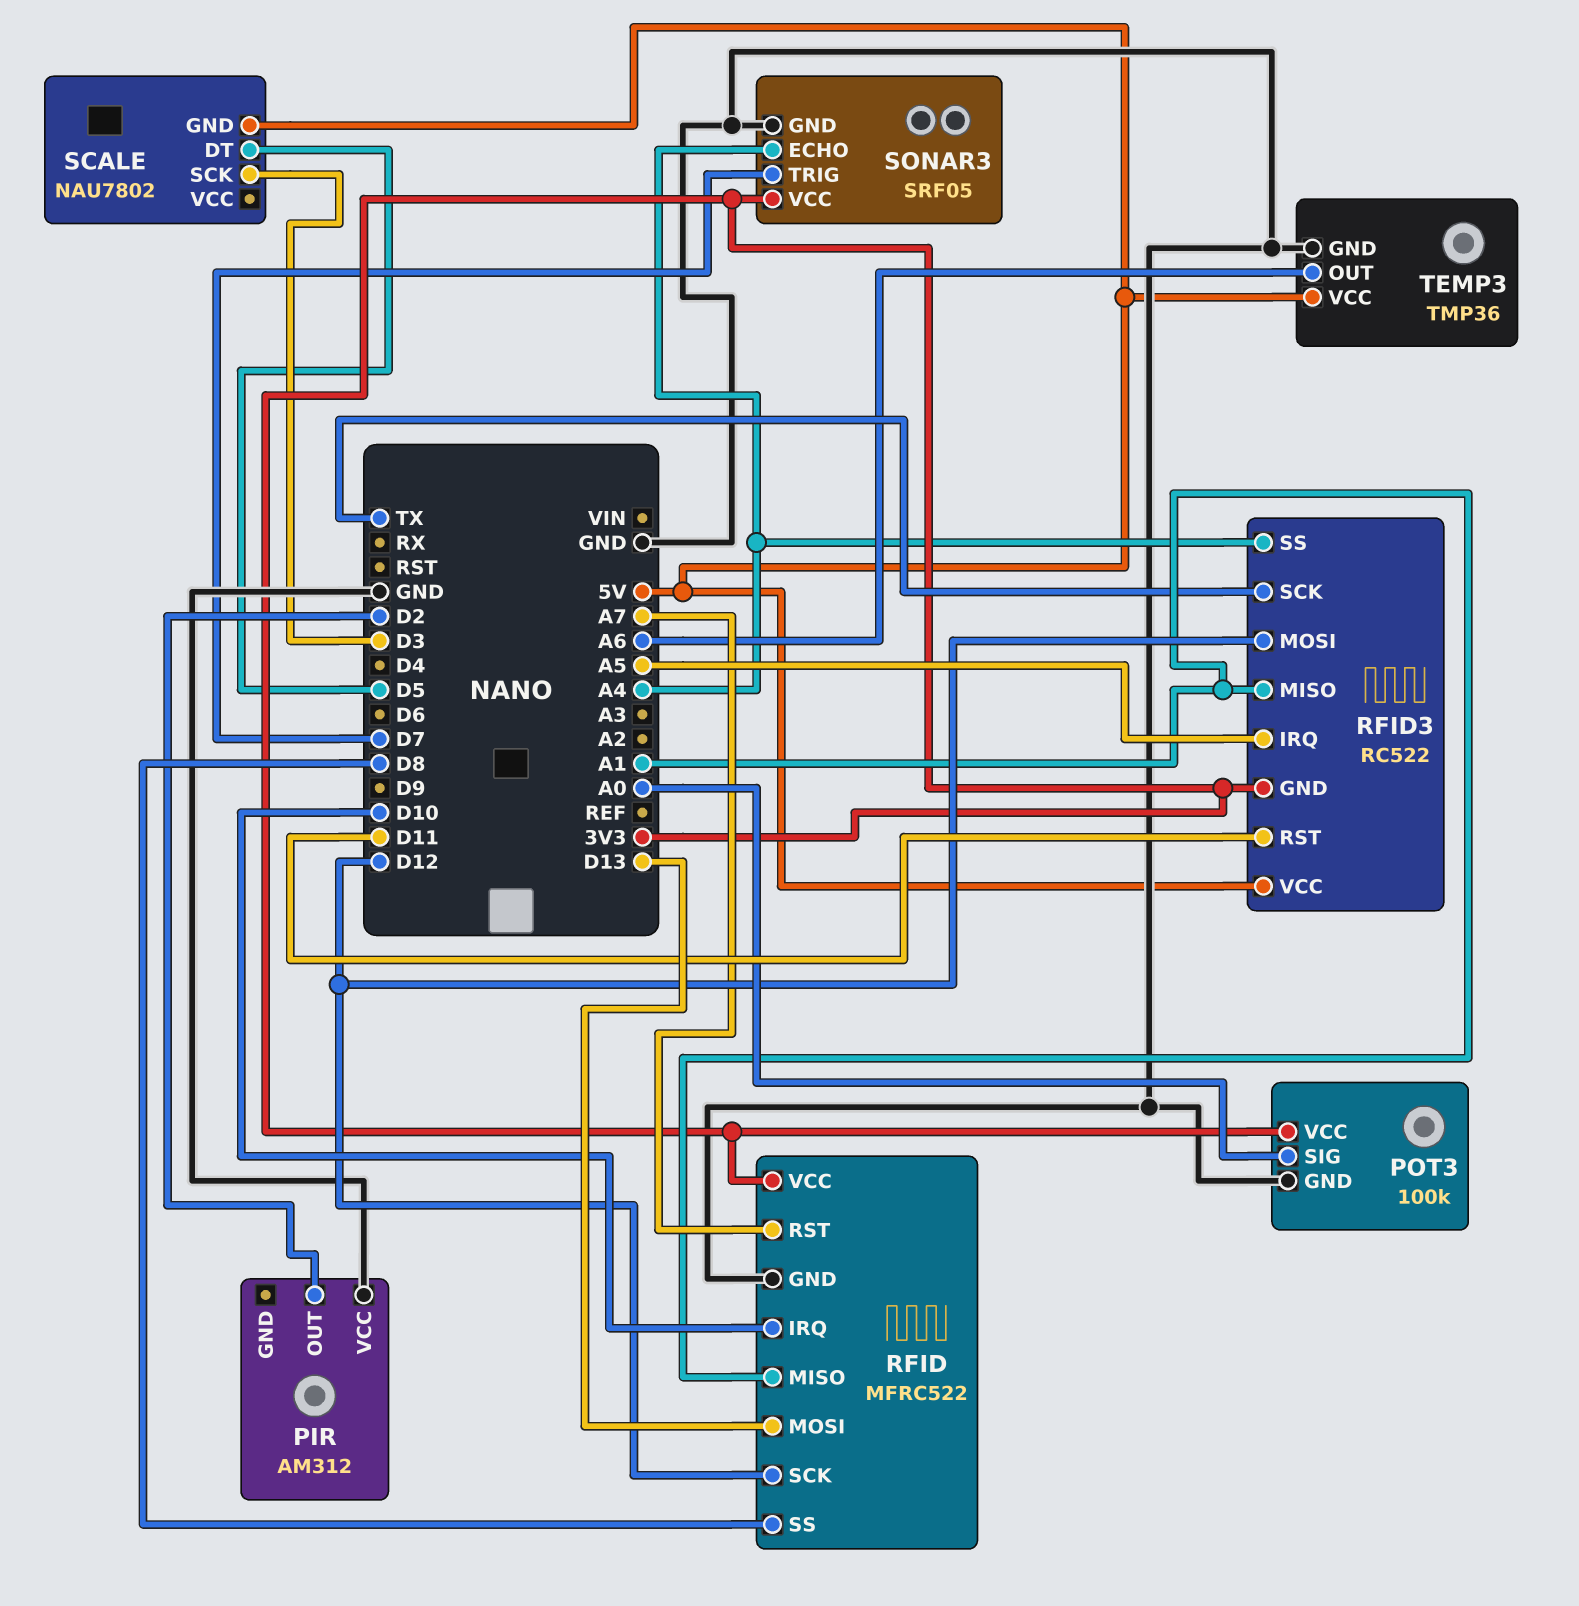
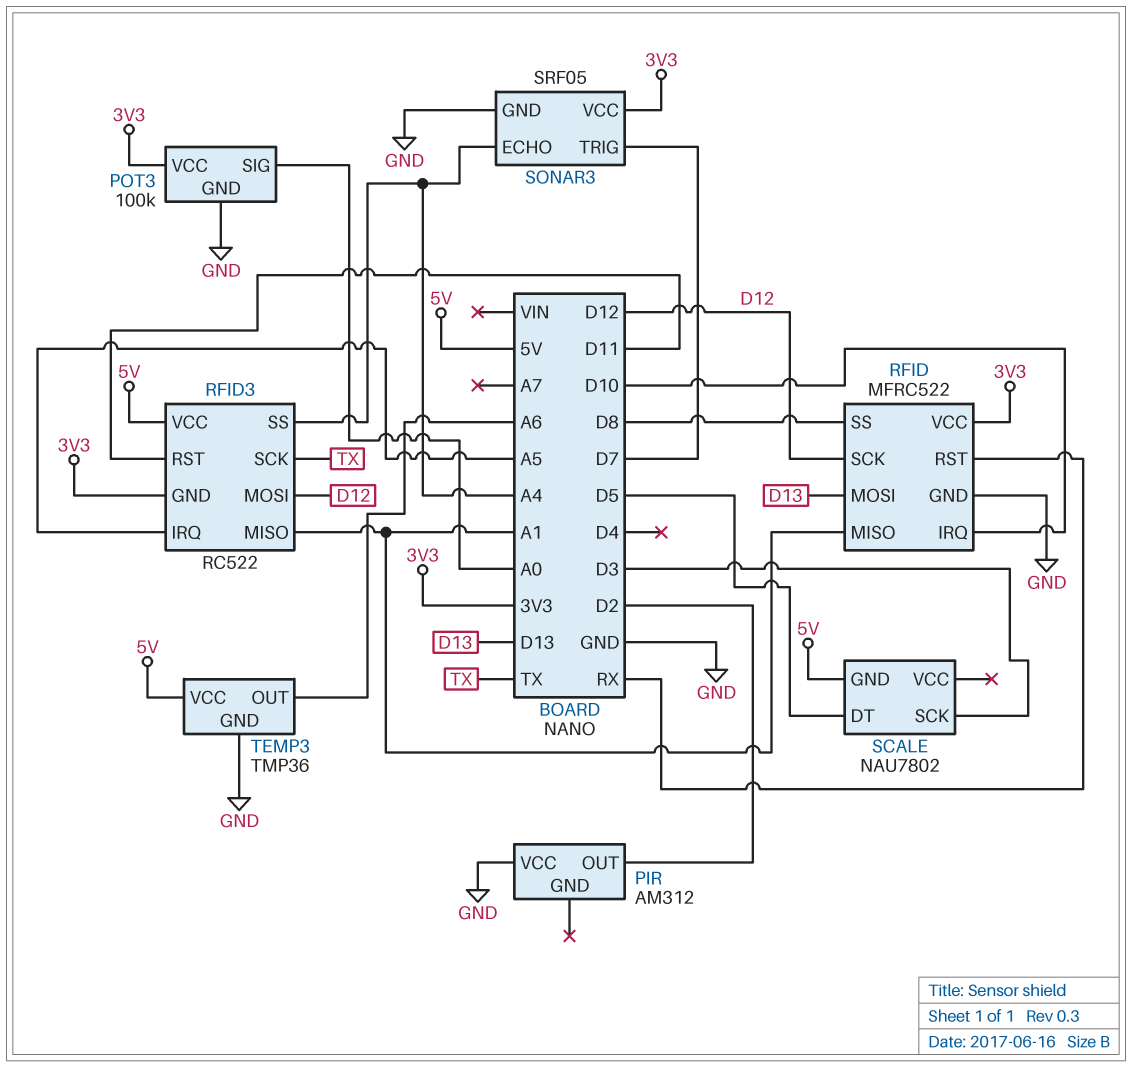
RFID pin RST: A7 -> RX

